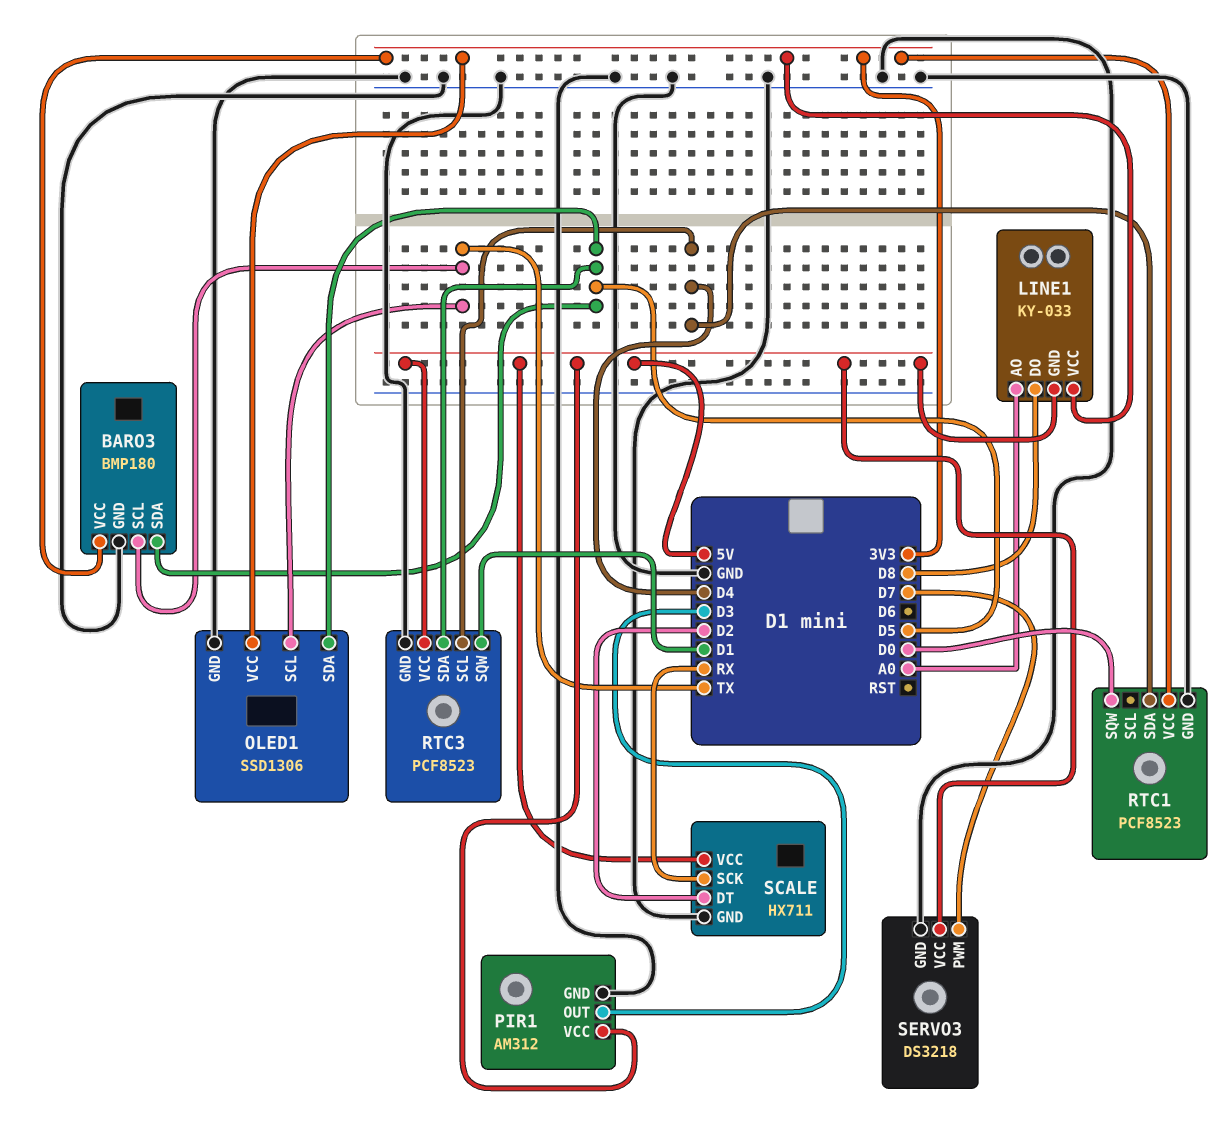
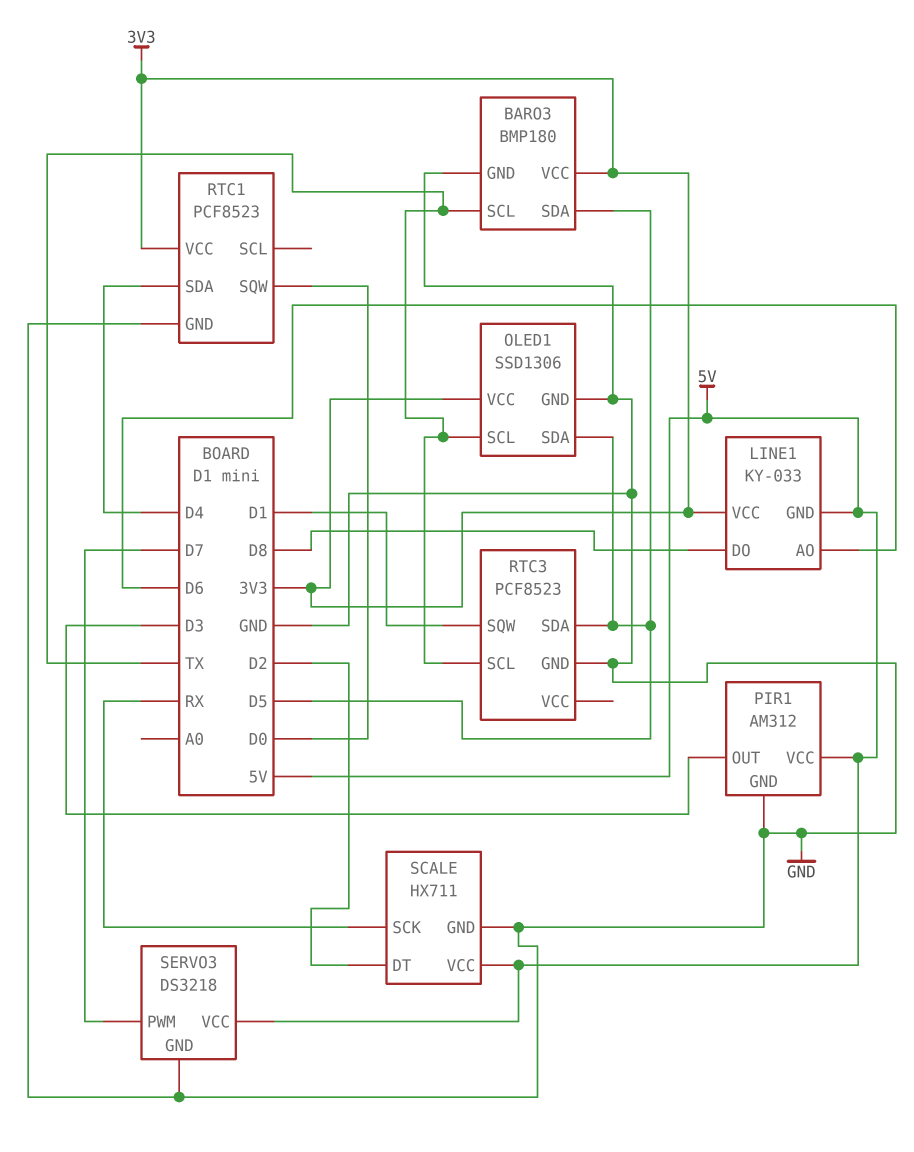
LINE1 pin AO: A0 -> D6
RTC3 pin SCL: D4 -> TX
RTC3 pin VCC: 5V -> none

